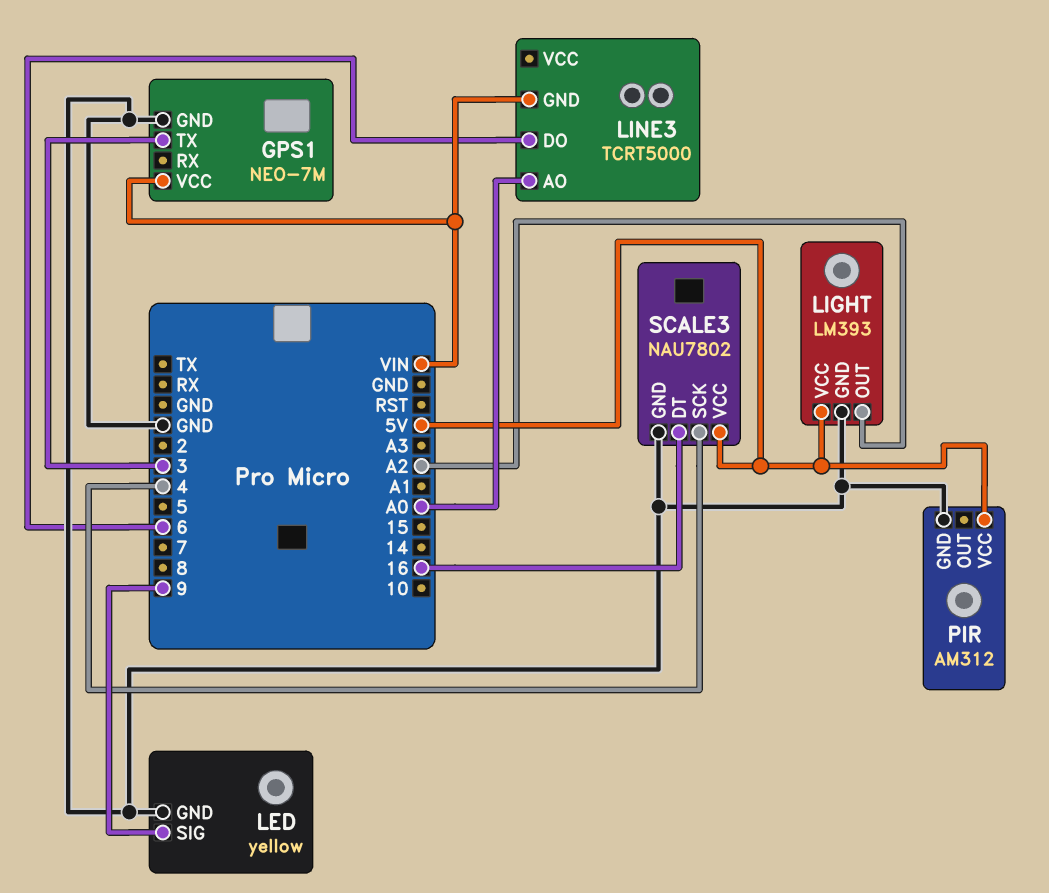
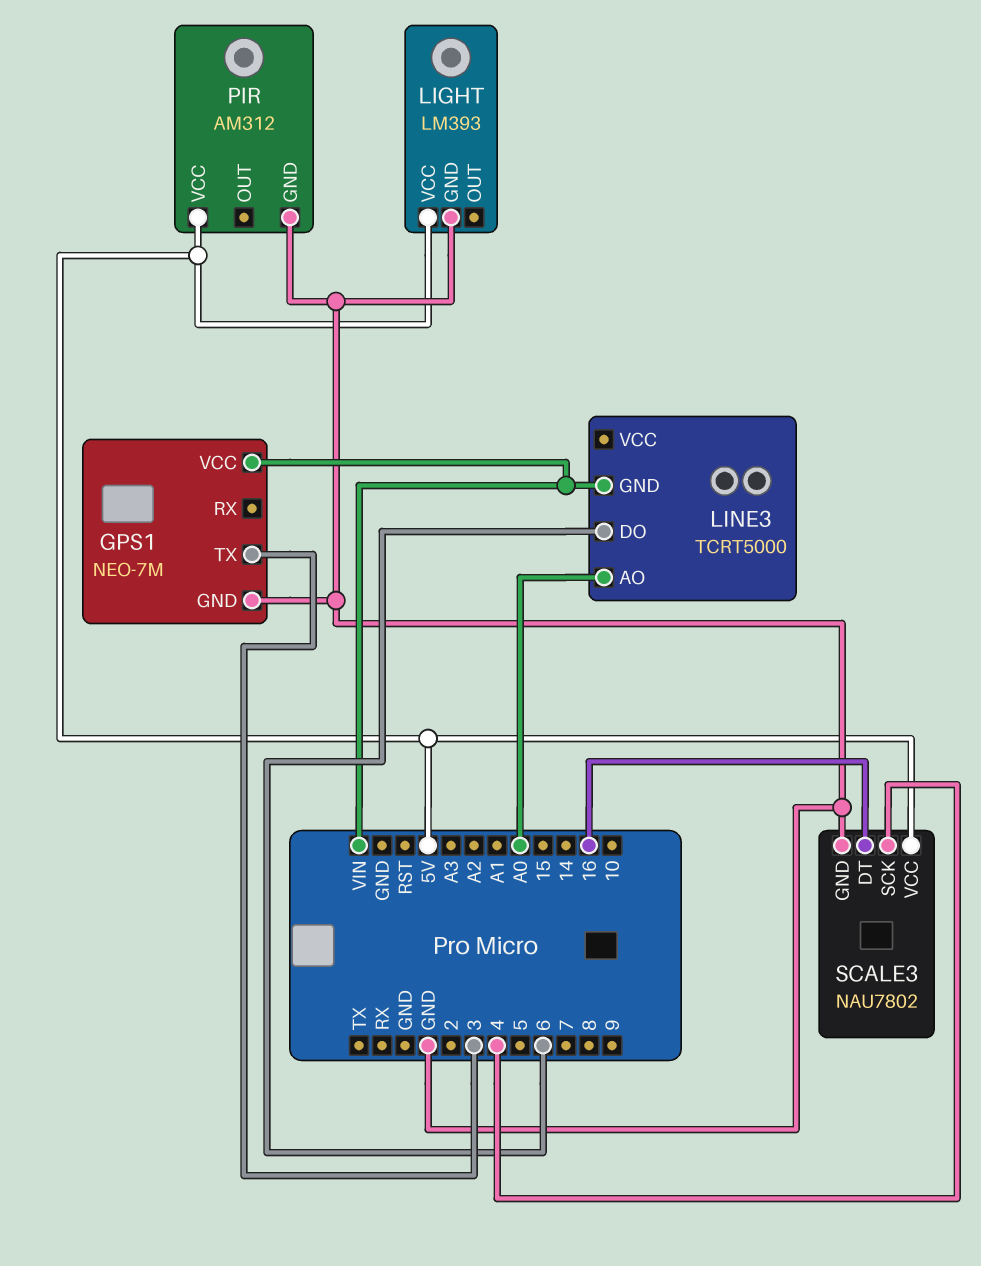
LED: yellow -> none
LED pin GND: GND -> none
LED pin SIG: 9 -> none
LIGHT pin OUT: A2 -> none

